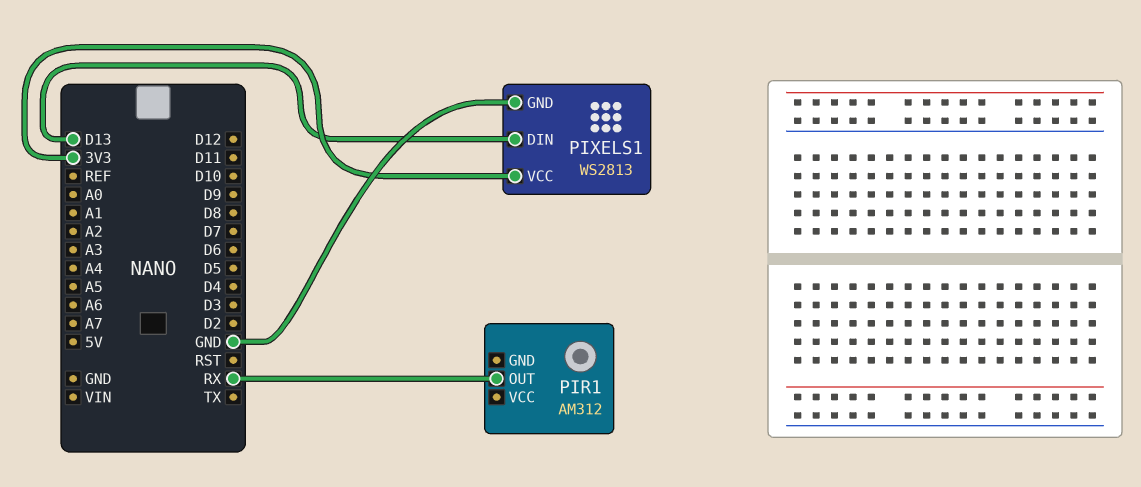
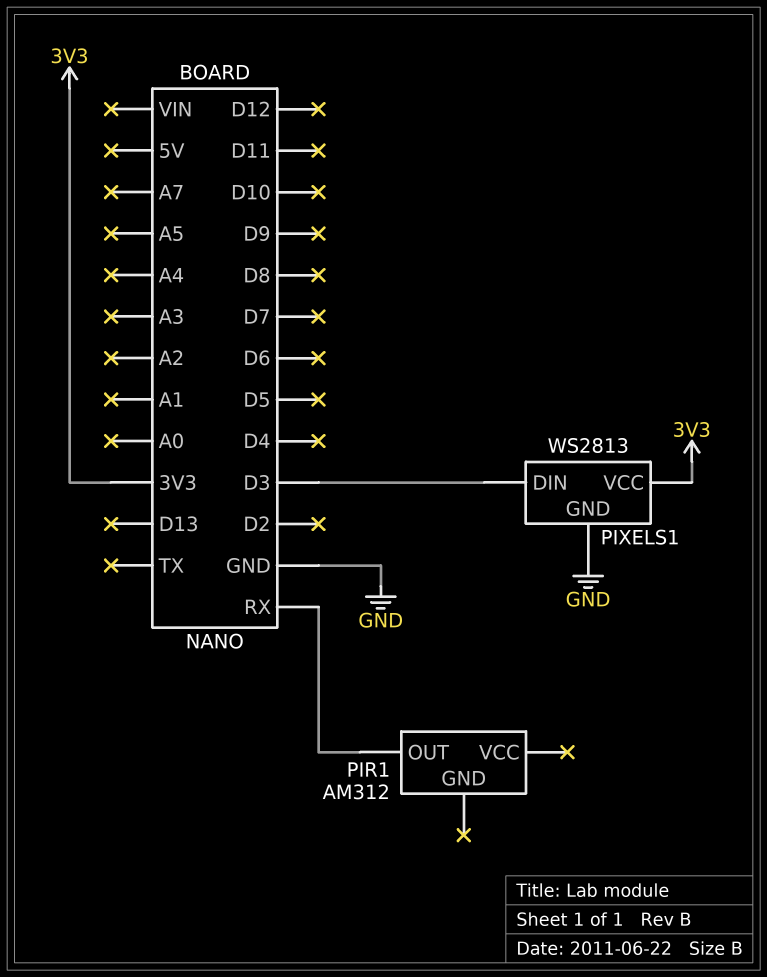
PIXELS1 pin DIN: D13 -> D3

